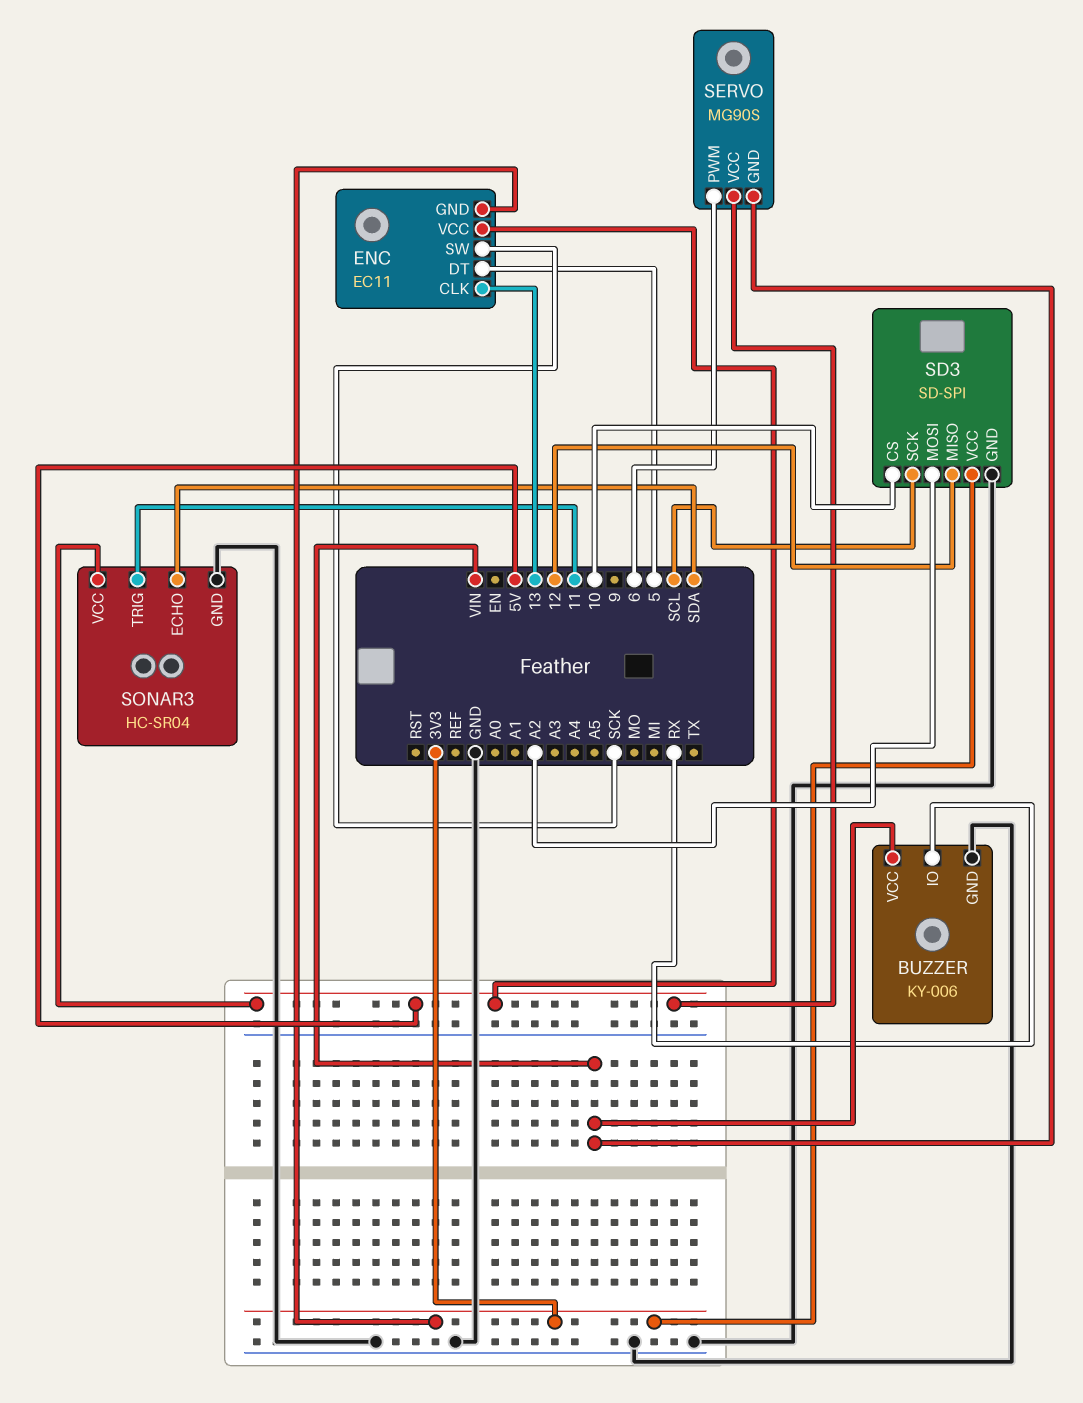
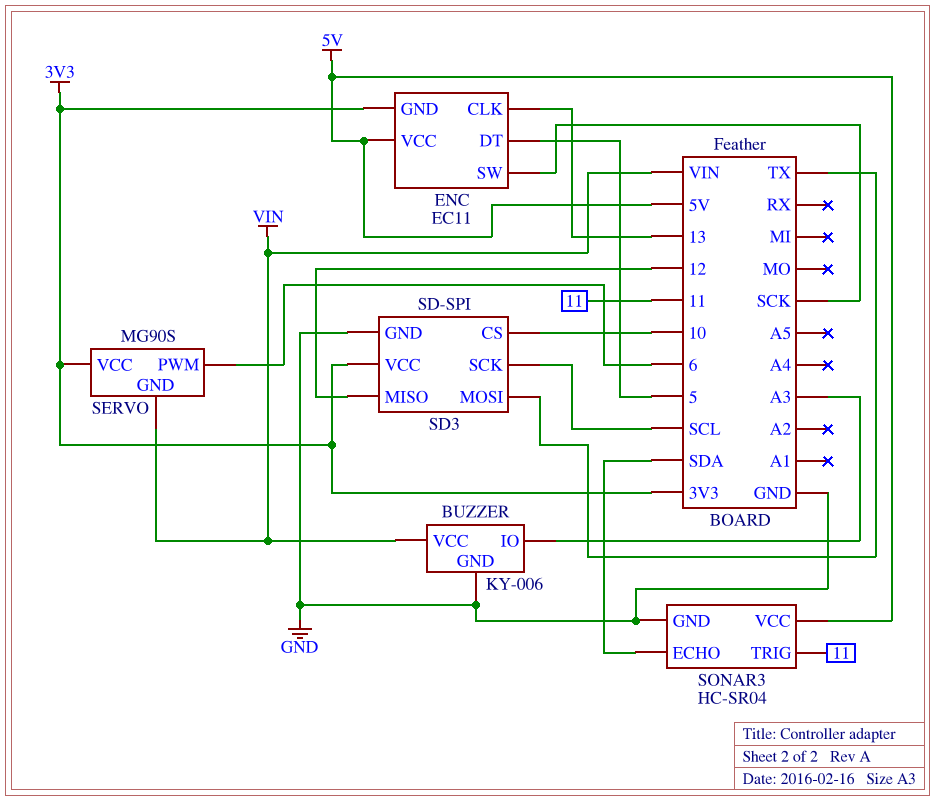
BUZZER pin IO: RX -> A3
SD3 pin MOSI: A2 -> TX
SERVO pin VCC: 5V -> 3V3

